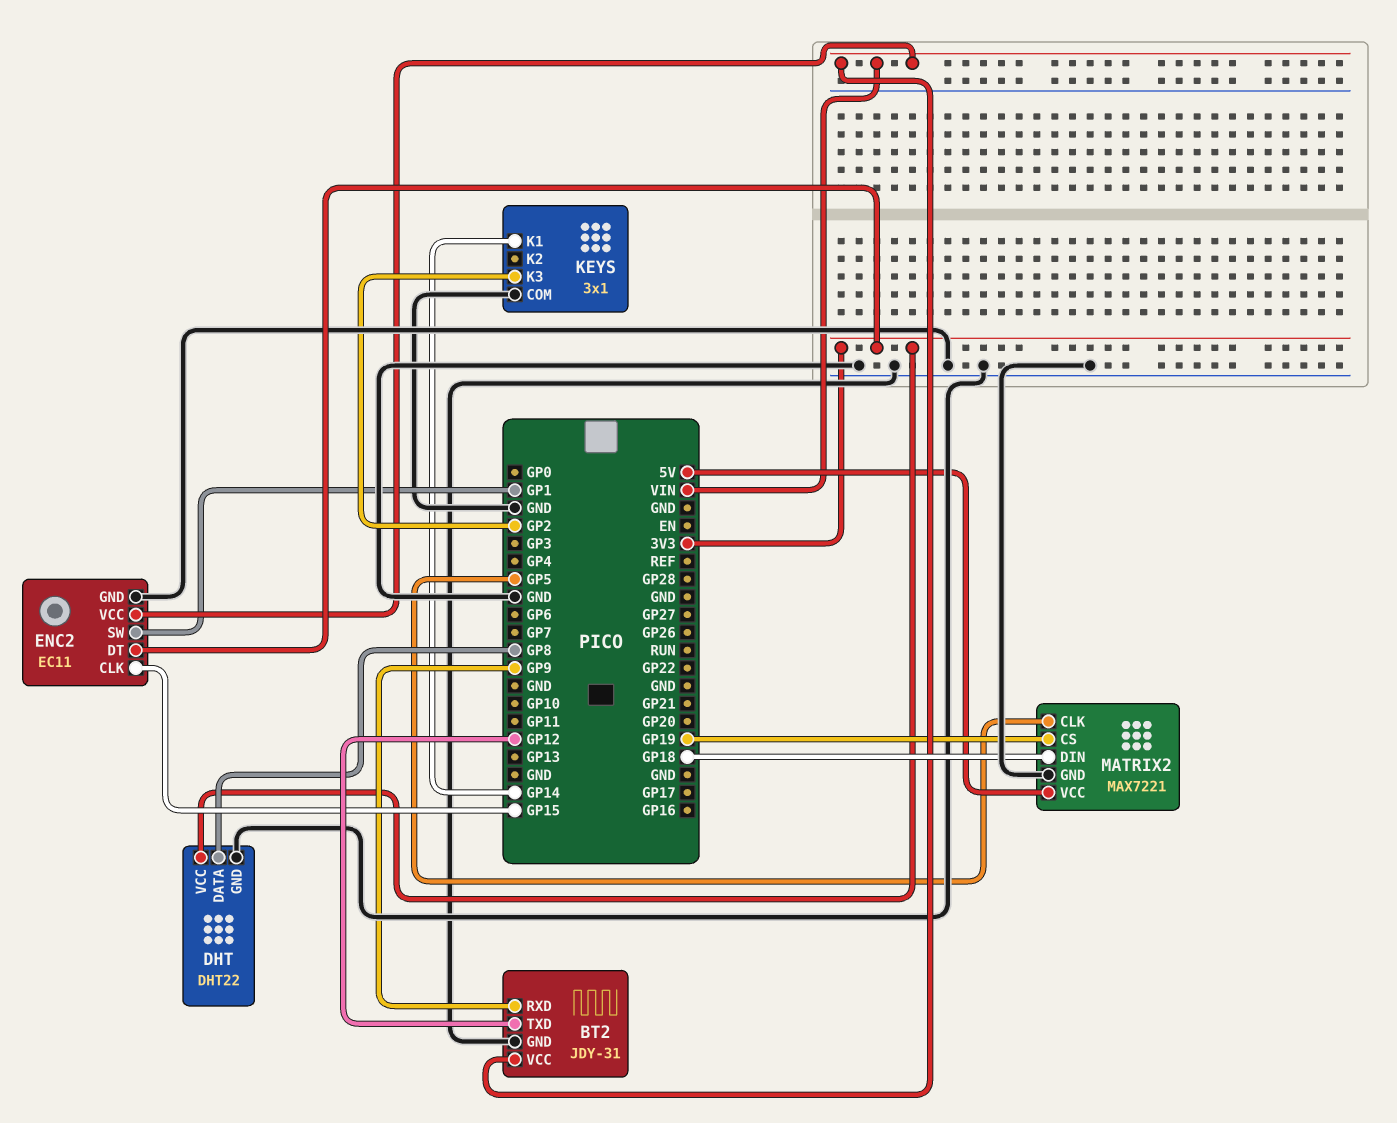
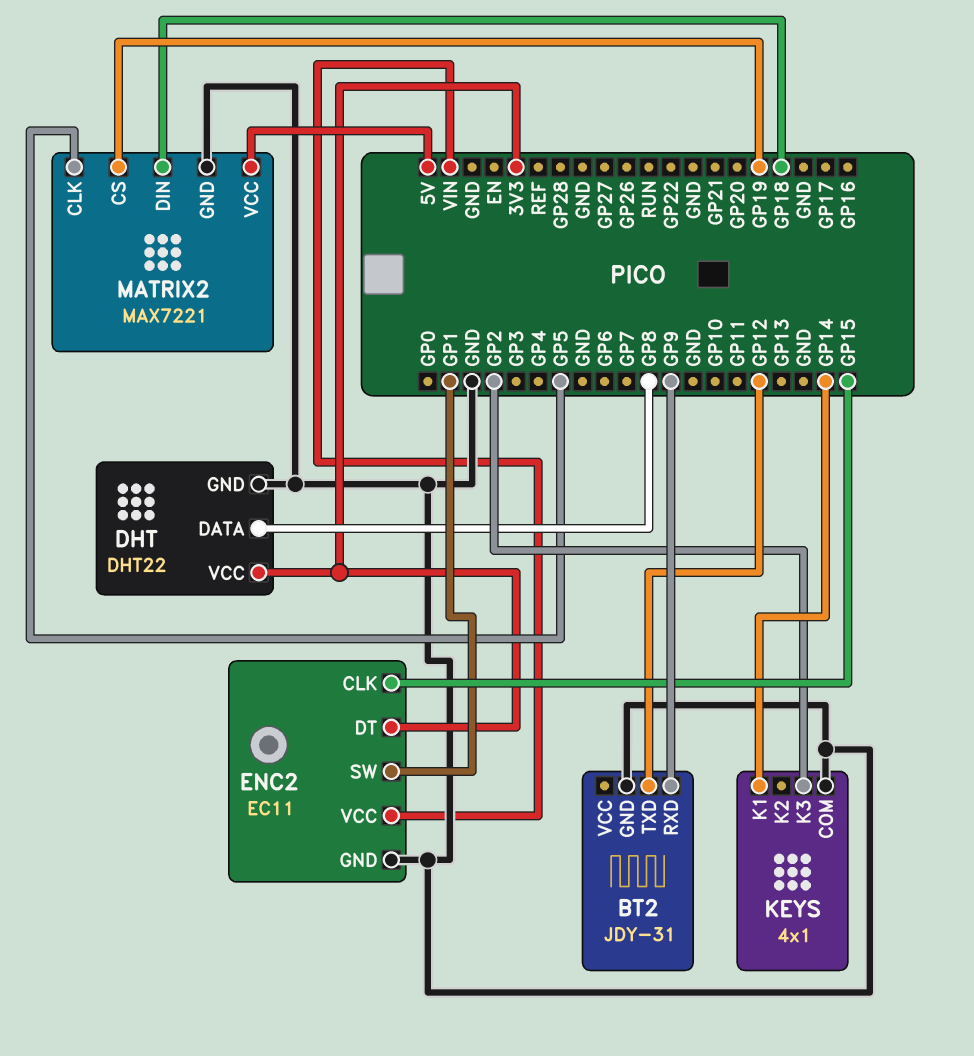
BT2 pin VCC: VIN -> none
KEYS: 3x1 -> 4x1

